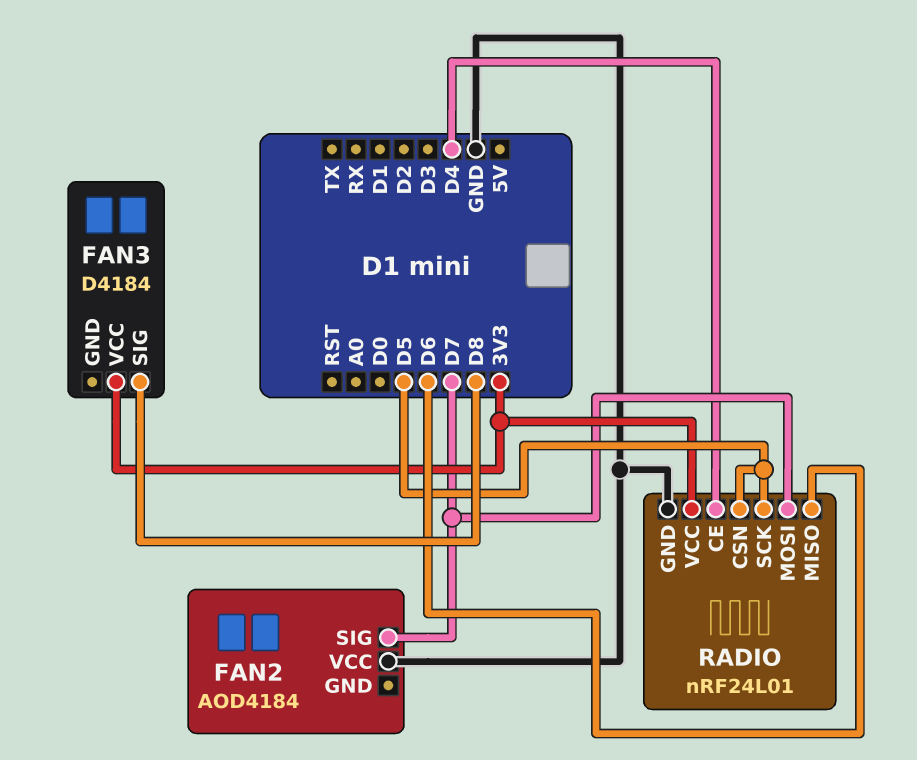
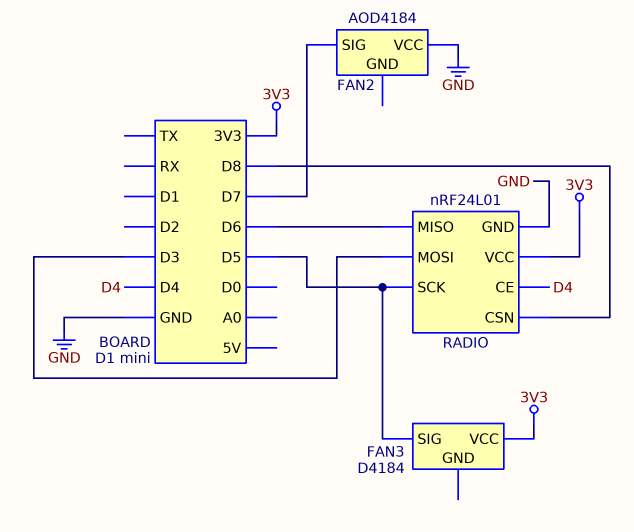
FAN3 pin SIG: D8 -> D5
RADIO pin CSN: D5 -> D8
RADIO pin MOSI: D7 -> D3

